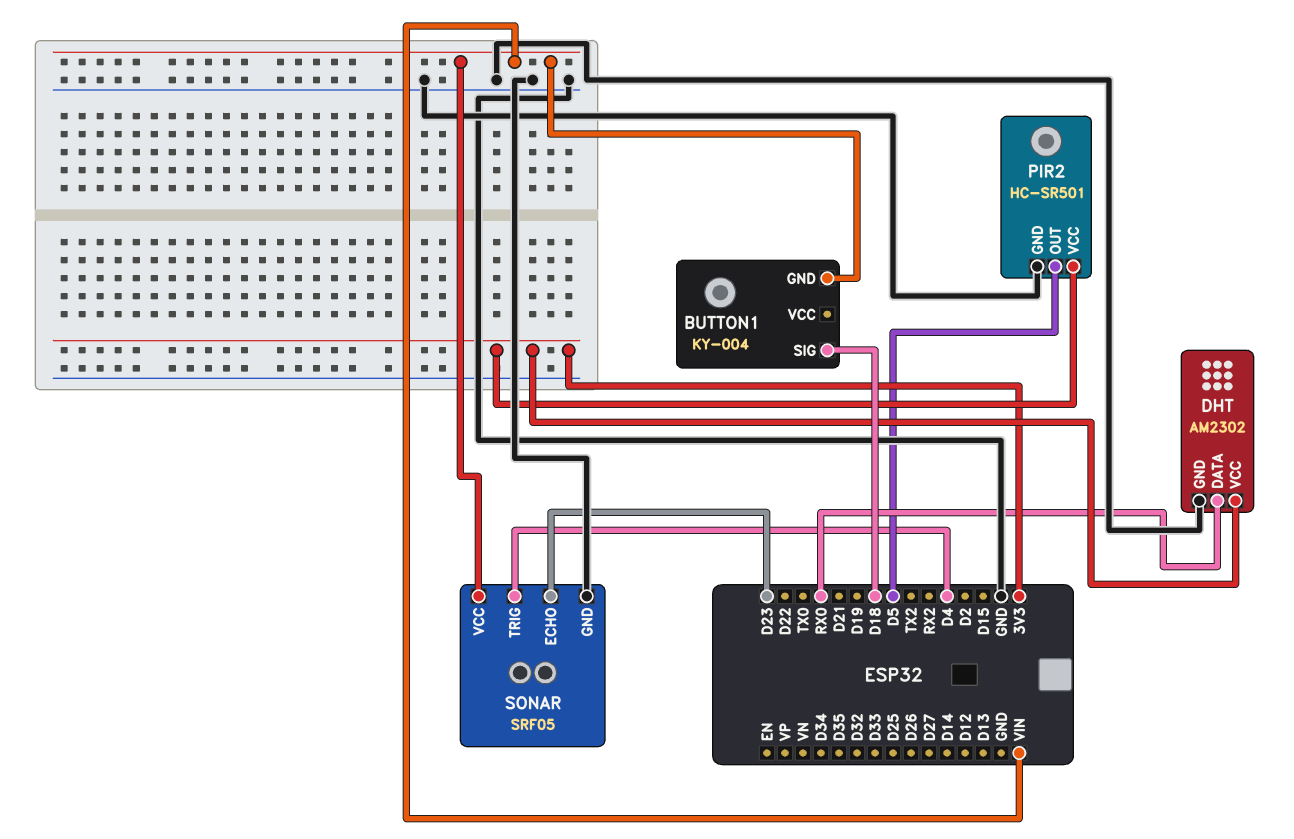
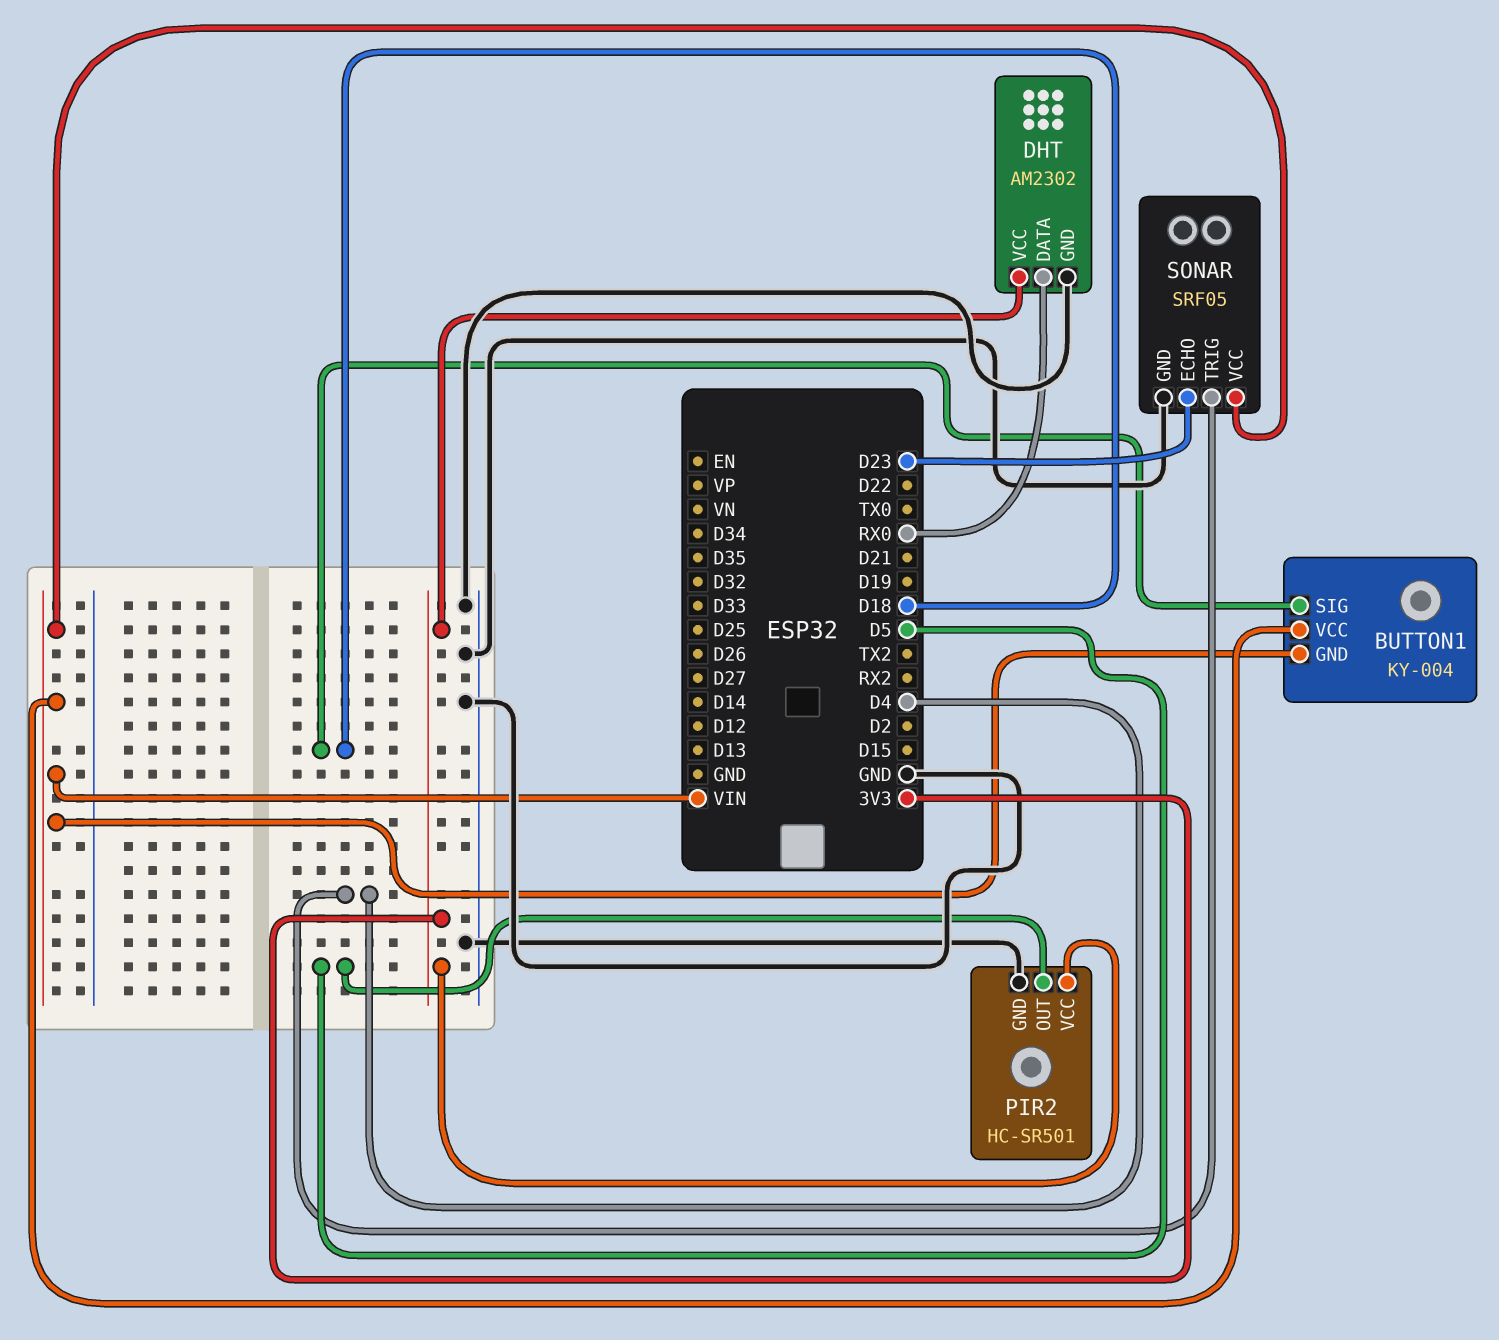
BUTTON1 pin VCC: none -> VIN

